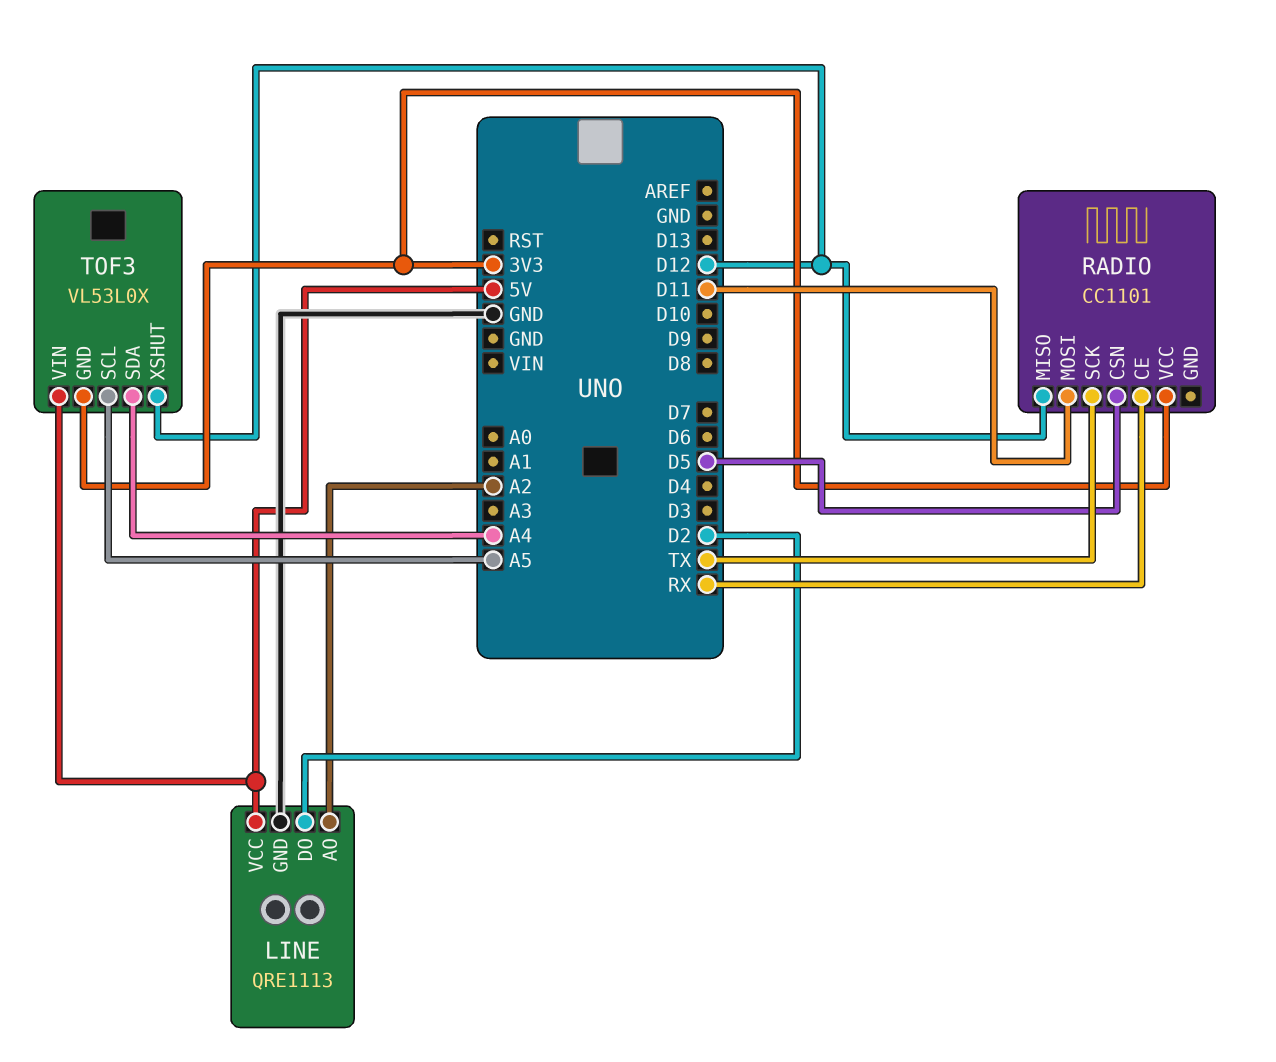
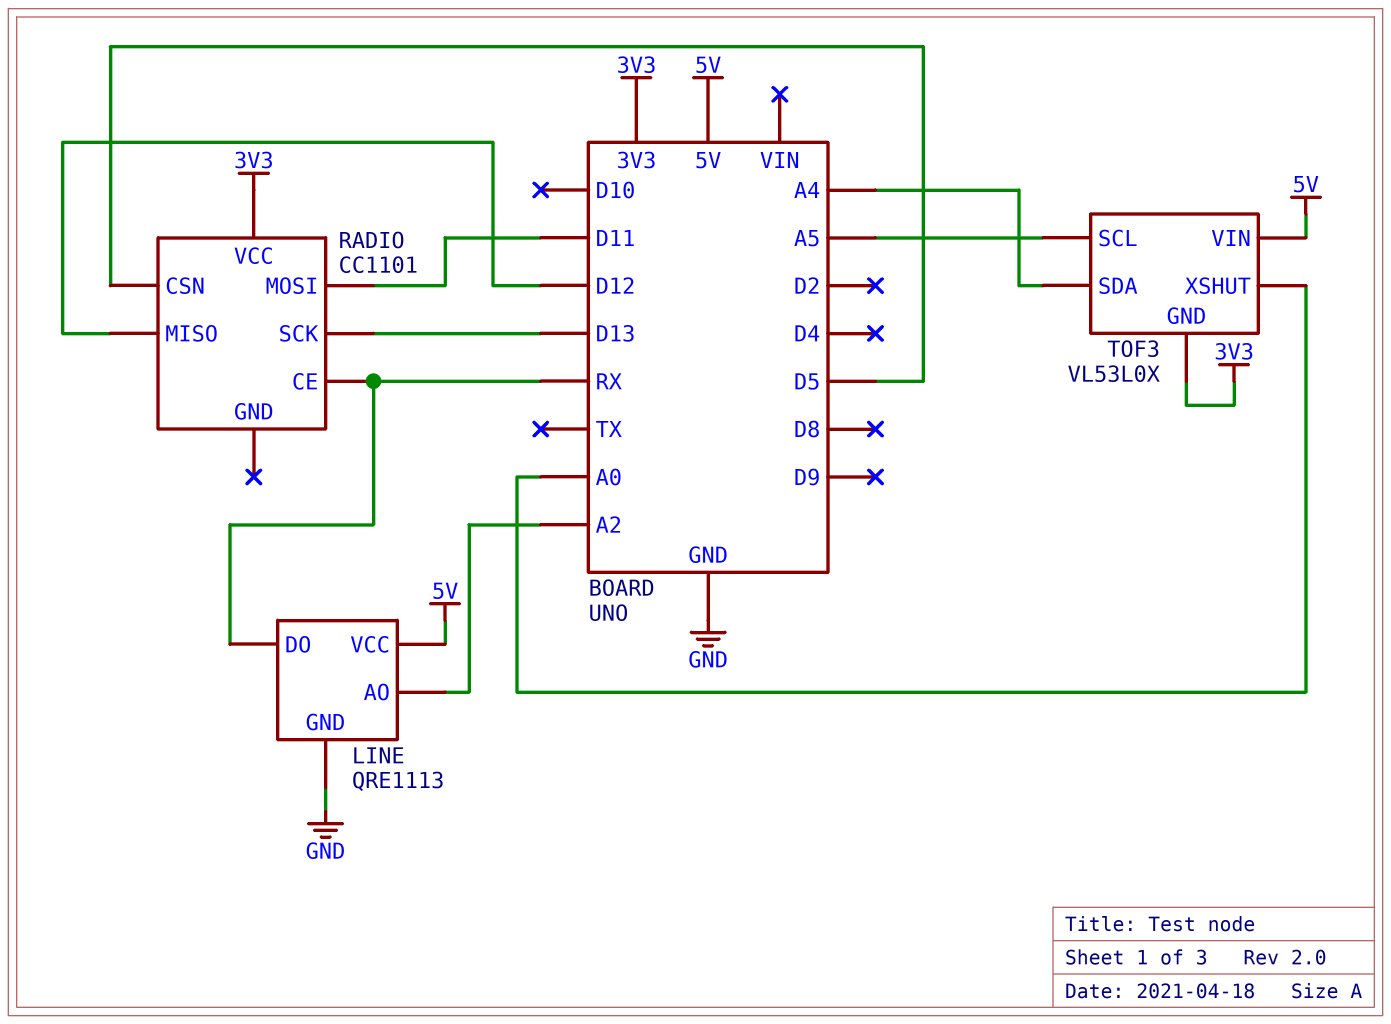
LINE pin DO: D2 -> RX
RADIO pin SCK: TX -> D13
TOF3 pin XSHUT: D12 -> A0

